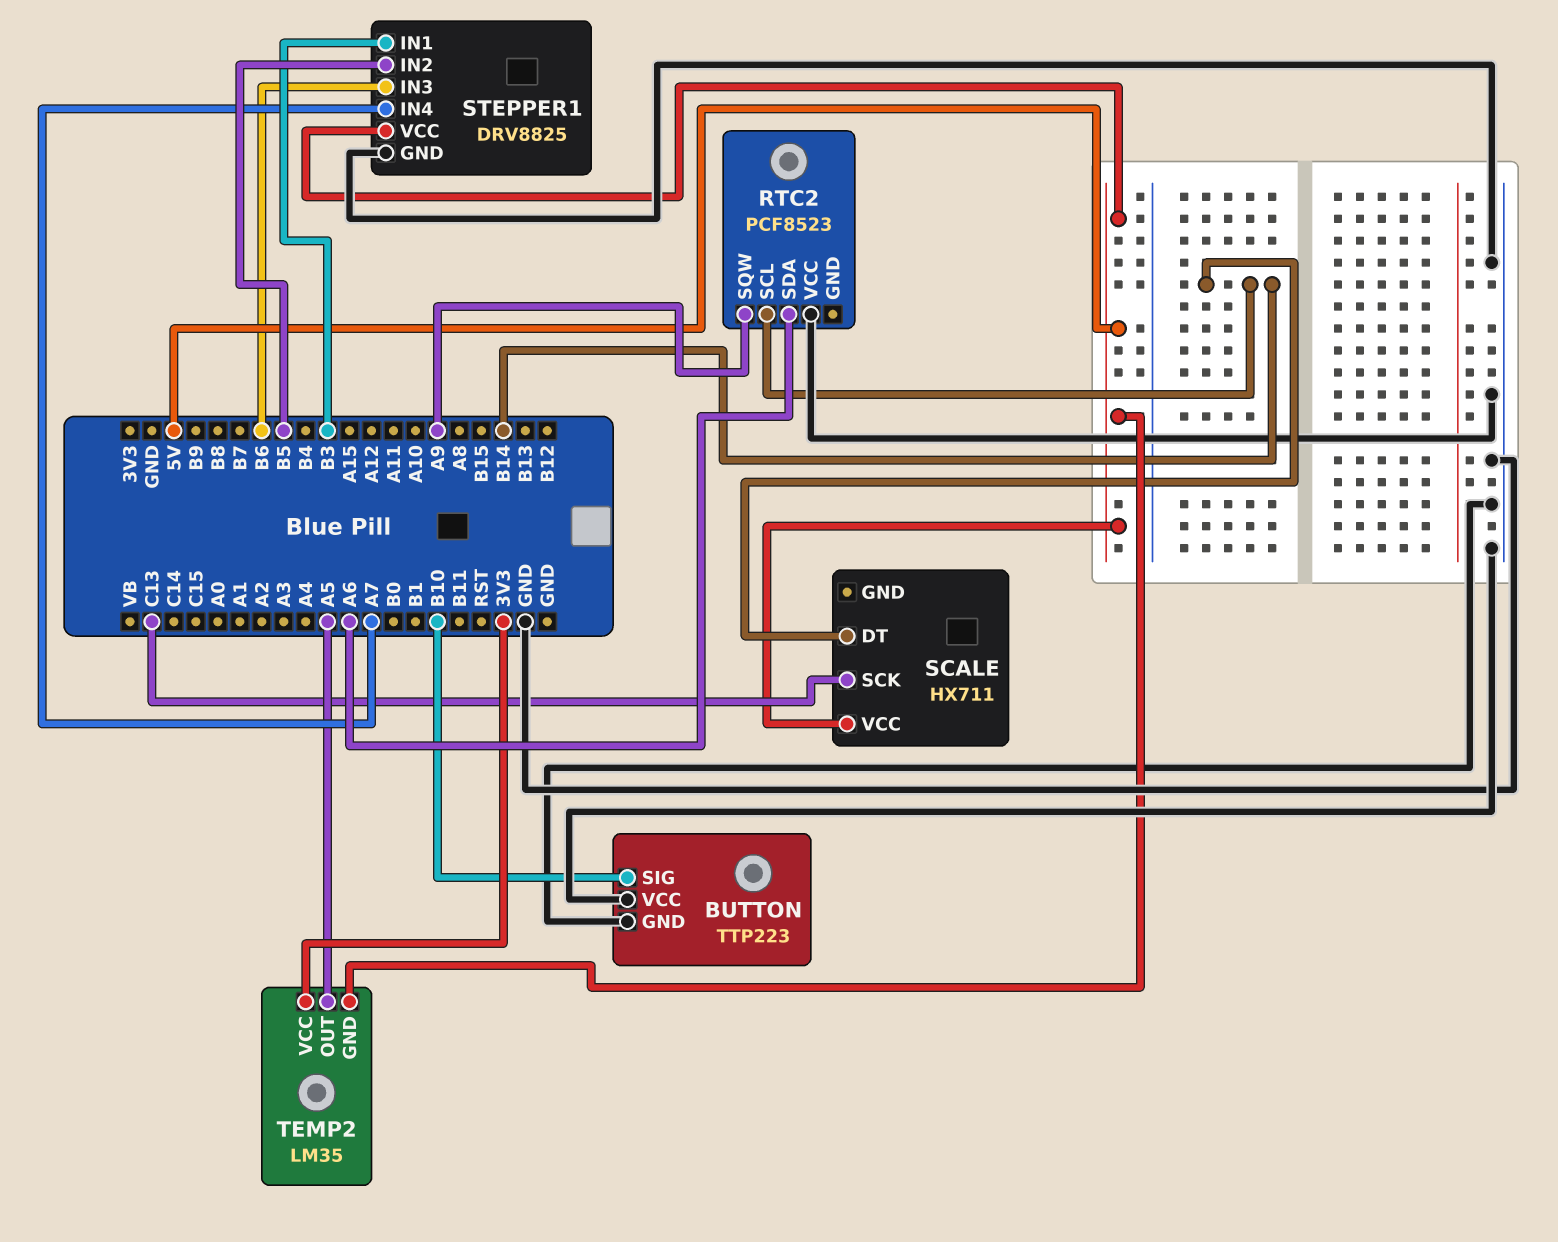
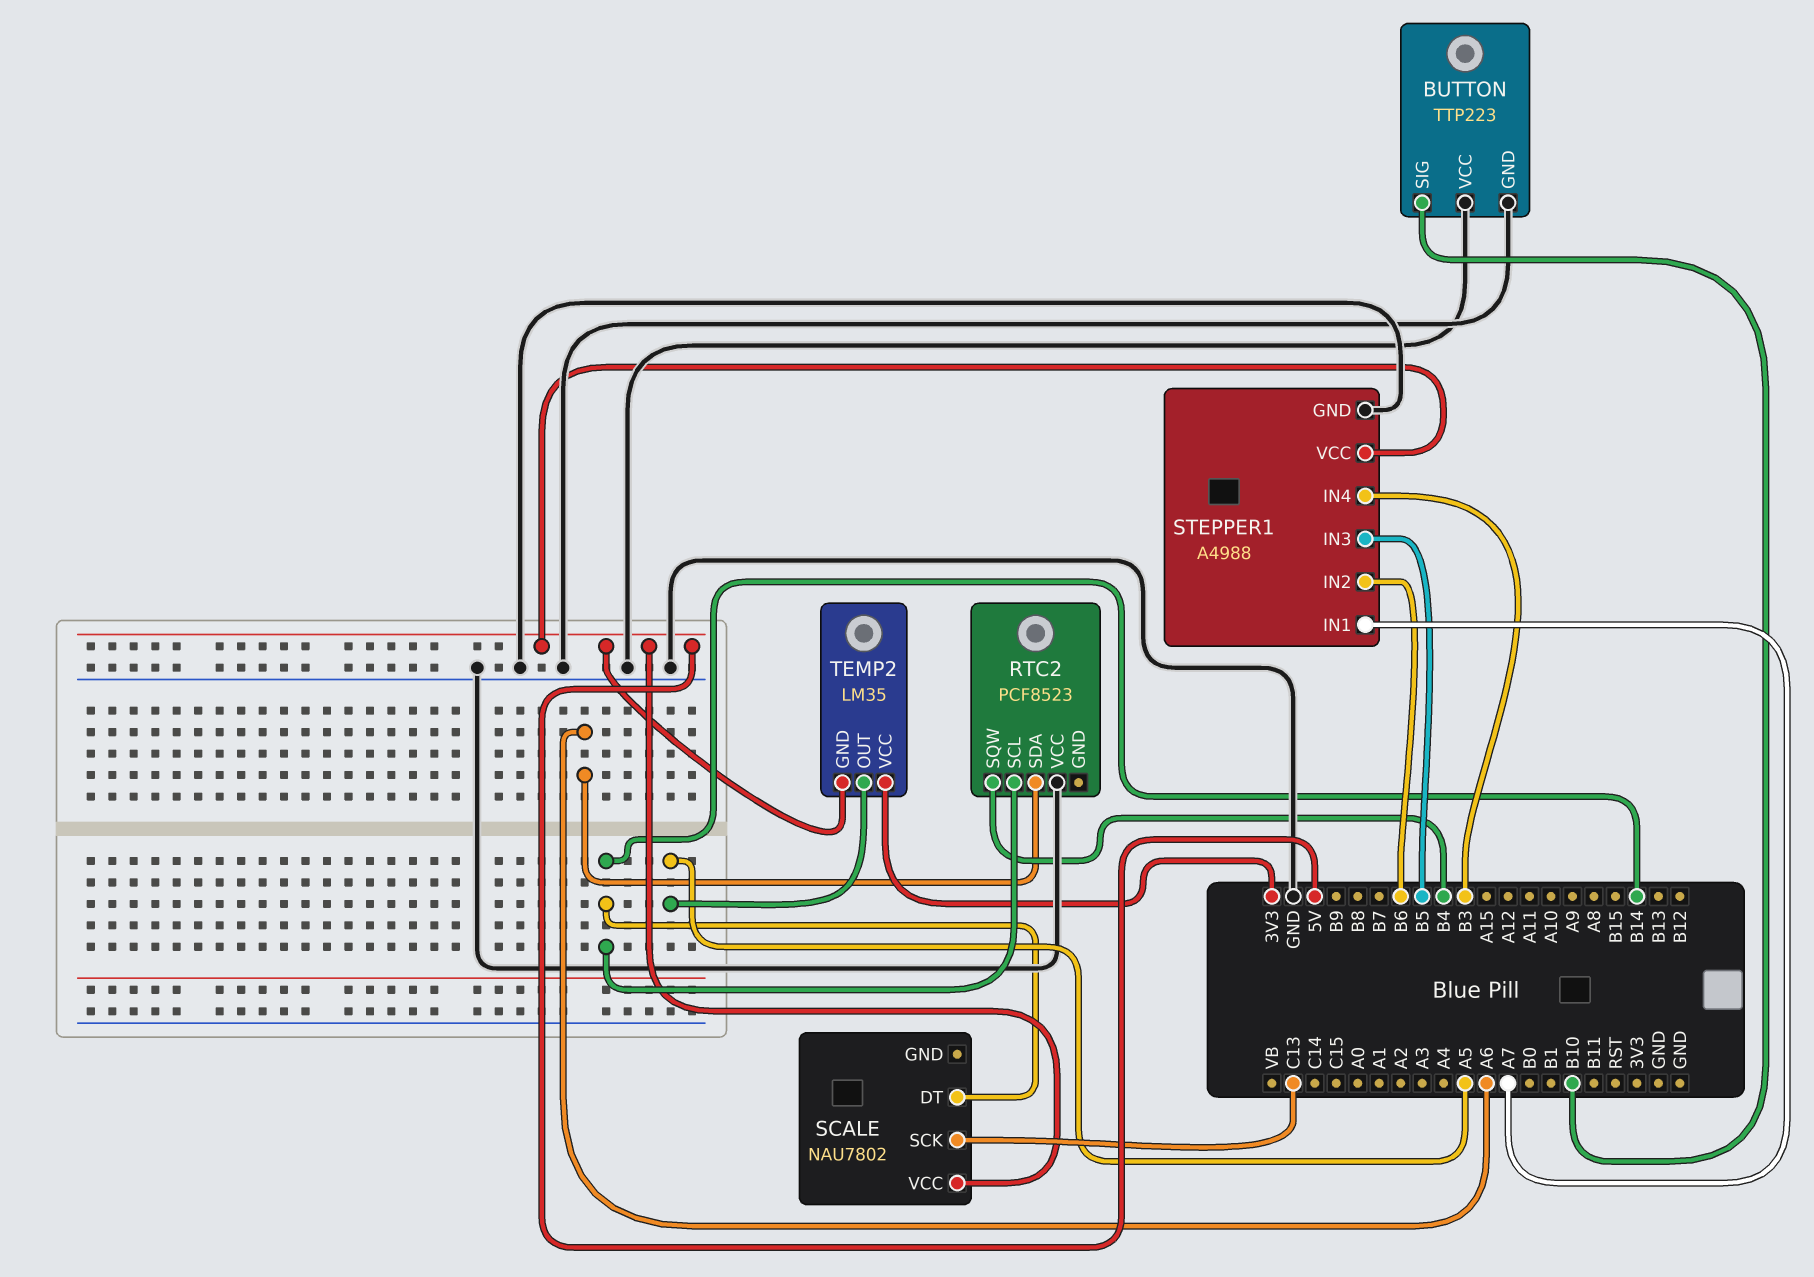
RTC2 pin SQW: A9 -> B4
SCALE: HX711 -> NAU7802
STEPPER1: DRV8825 -> A4988
STEPPER1 pin IN1: B3 -> A7
STEPPER1 pin IN2: B5 -> B6
STEPPER1 pin IN3: B6 -> B5
STEPPER1 pin IN4: A7 -> B3

